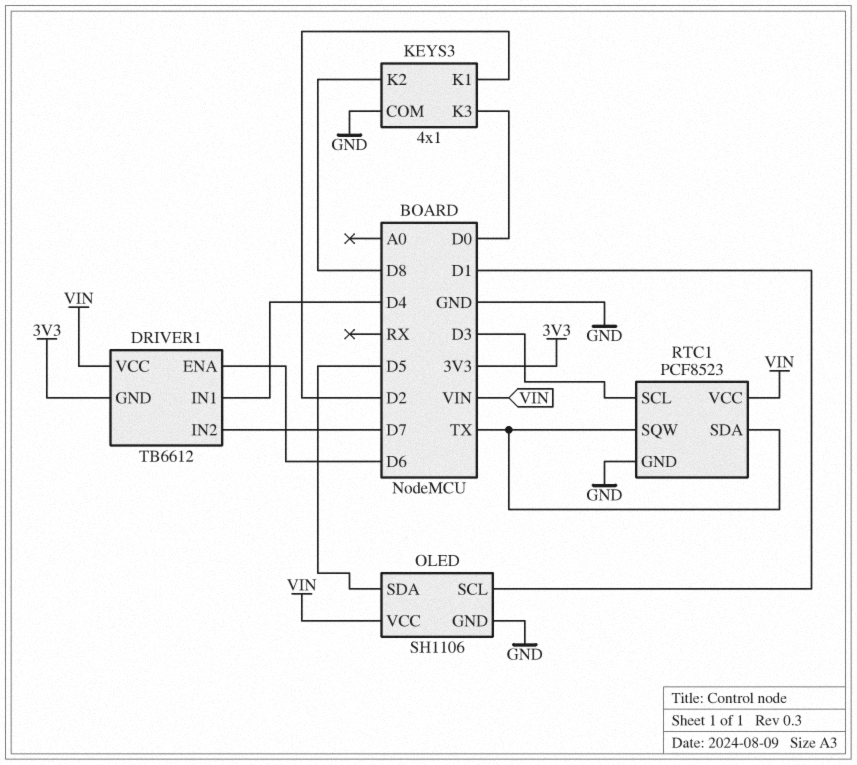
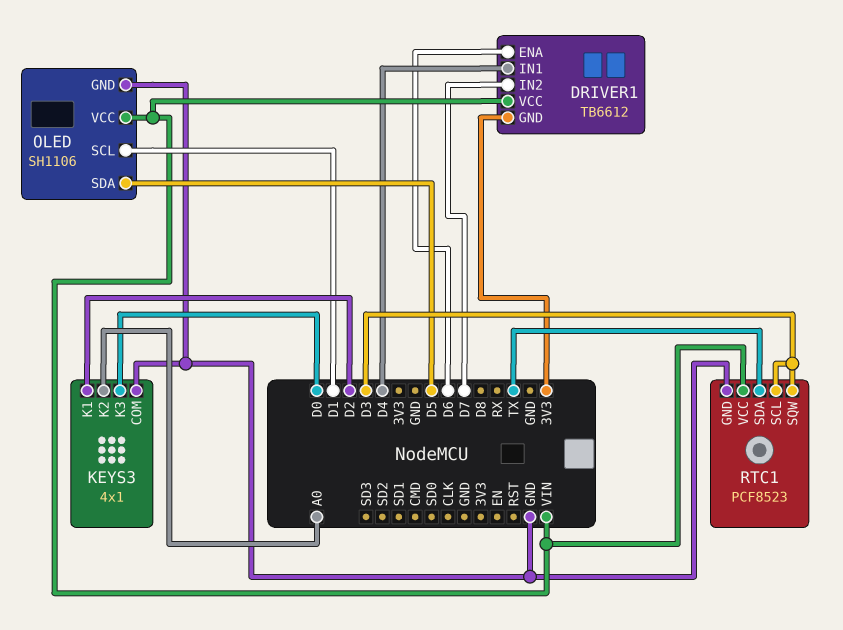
KEYS3 pin K2: D8 -> A0
RTC1 pin SQW: TX -> D3

